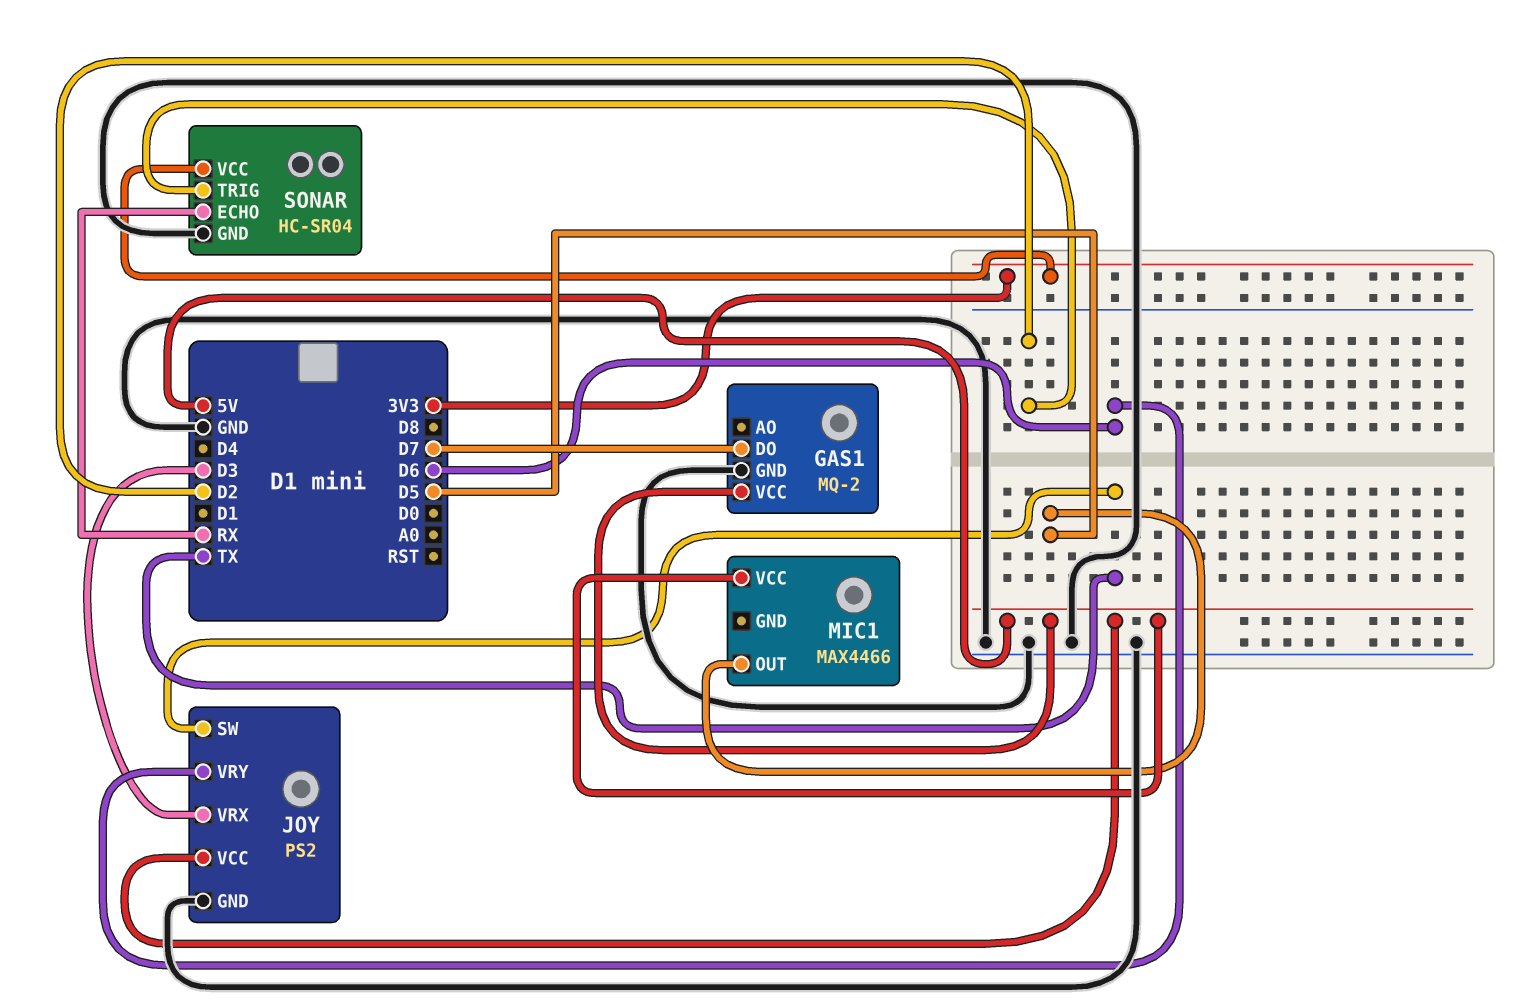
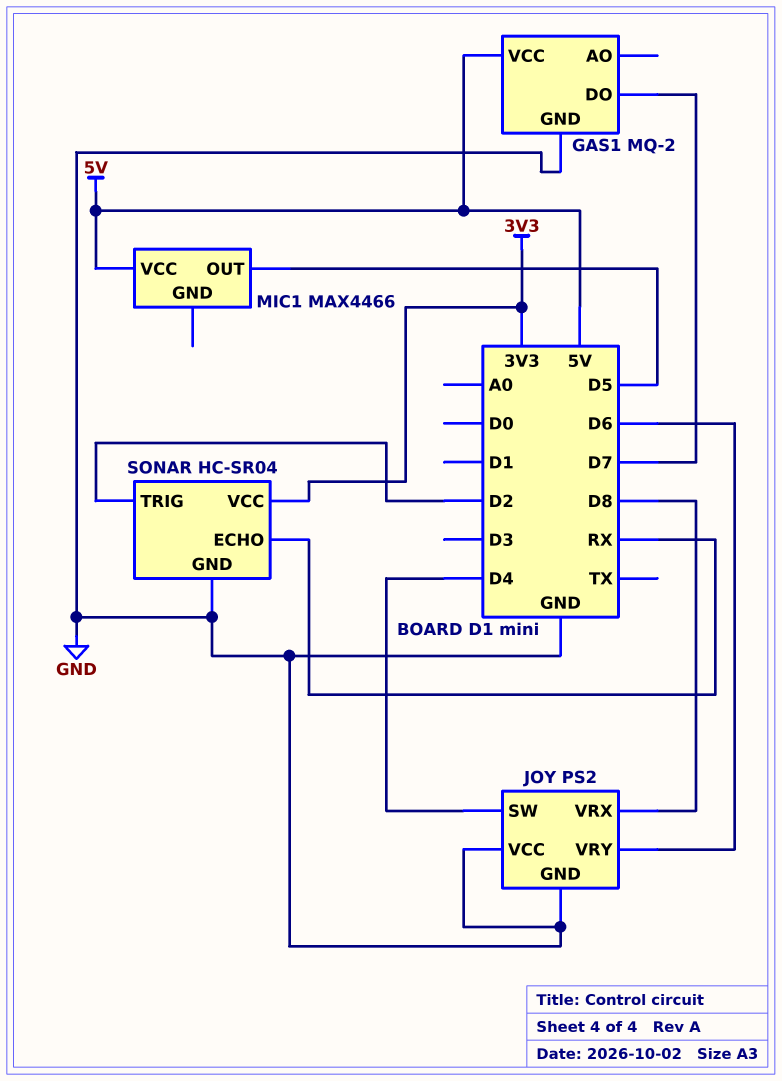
JOY pin SW: TX -> D4
JOY pin VCC: 5V -> GND
JOY pin VRX: D3 -> D8

